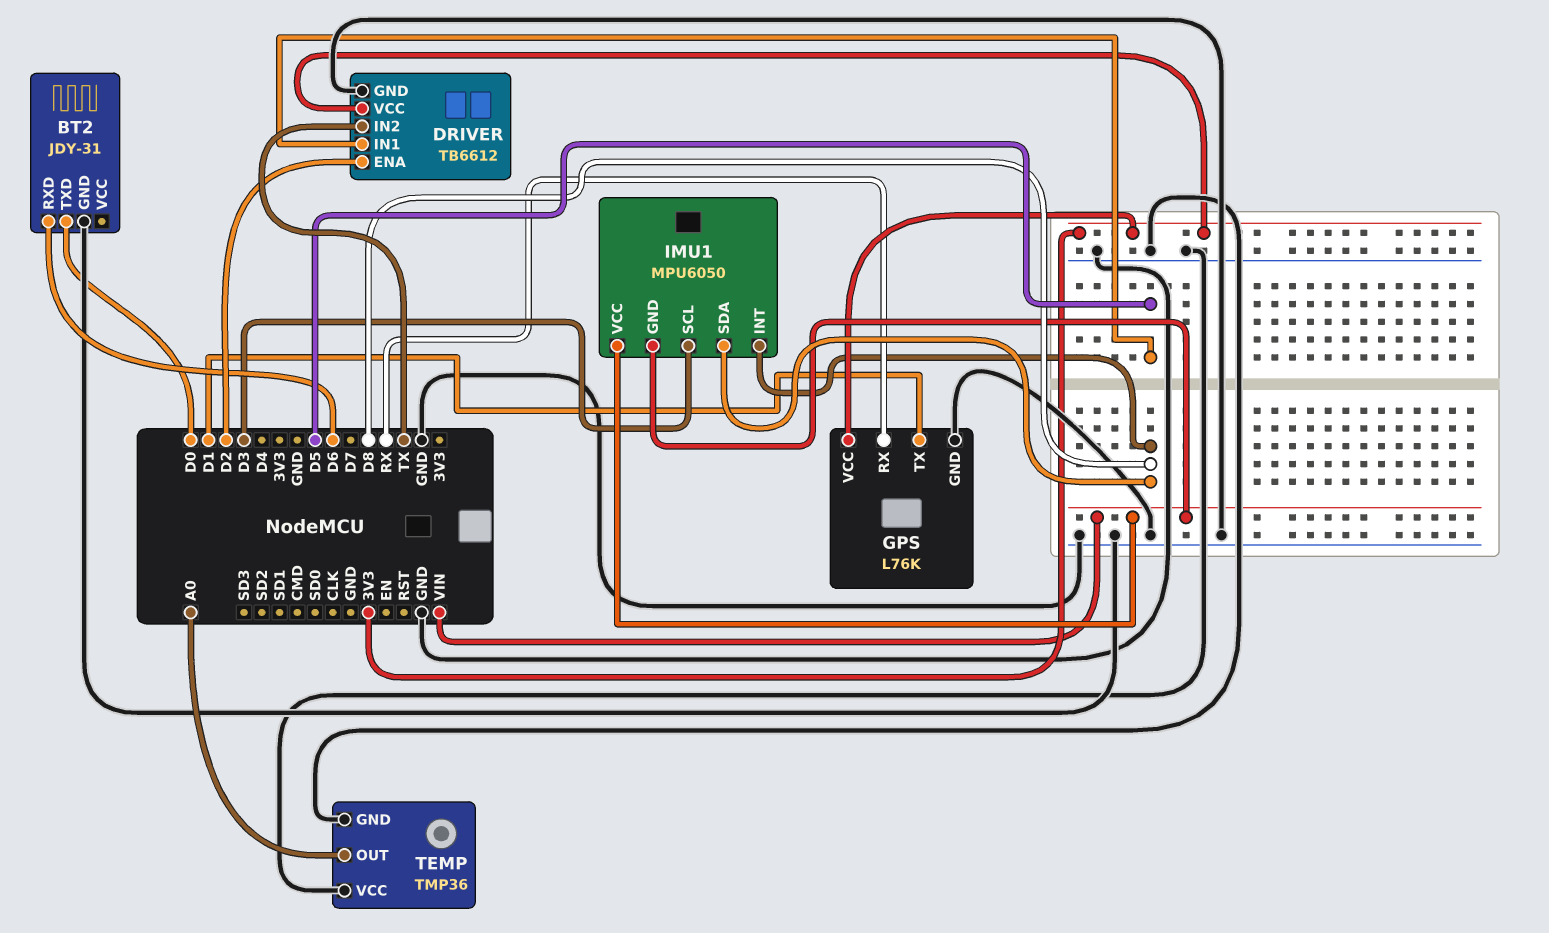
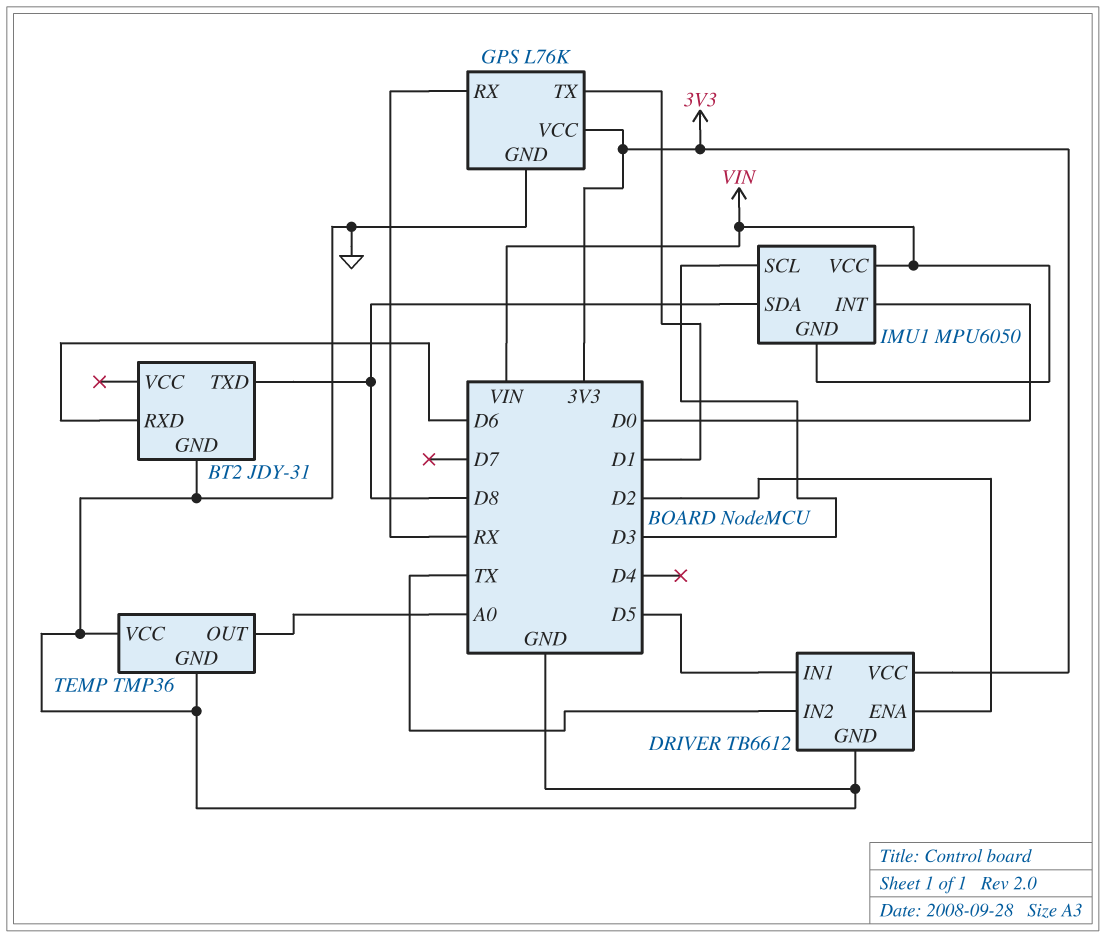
BT2 pin TXD: D0 -> D8
IMU1 pin INT: D8 -> D0

